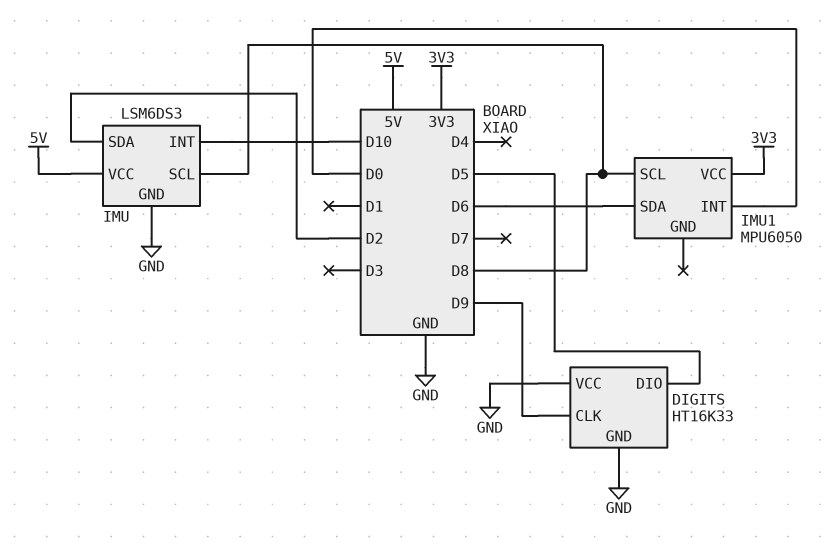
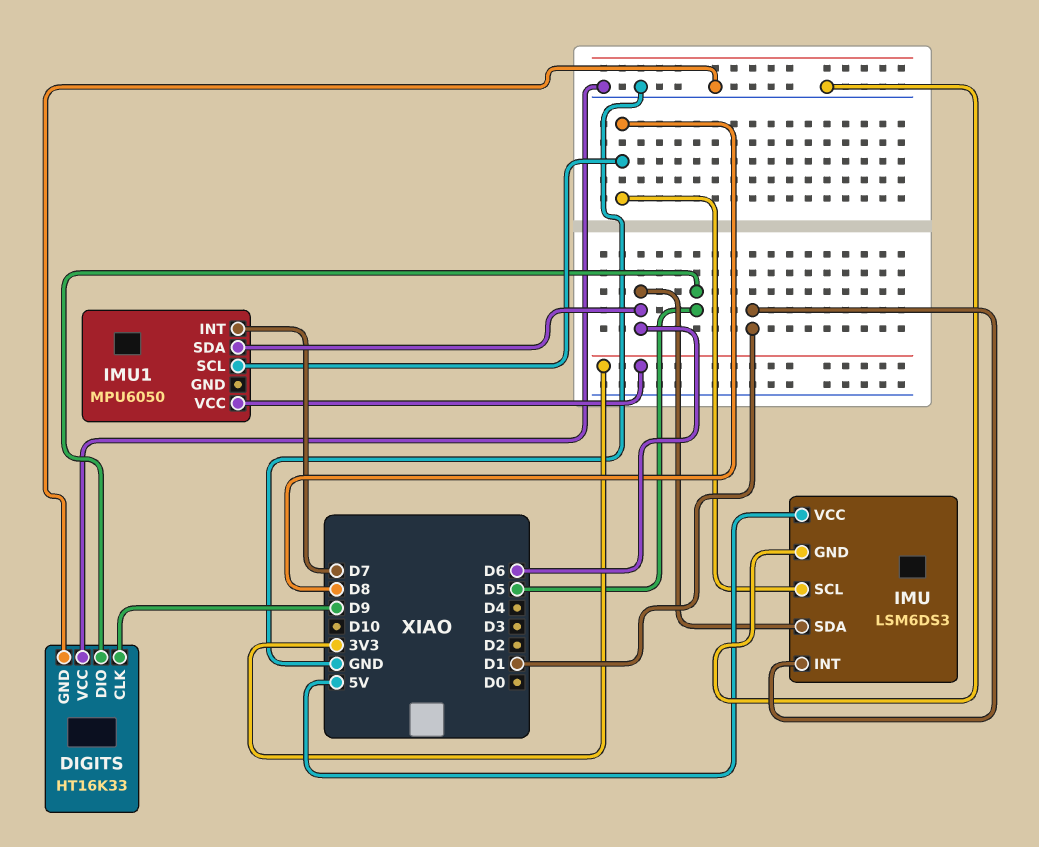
IMU pin INT: D10 -> D1
IMU pin SDA: D2 -> D6
IMU1 pin INT: D0 -> D7

